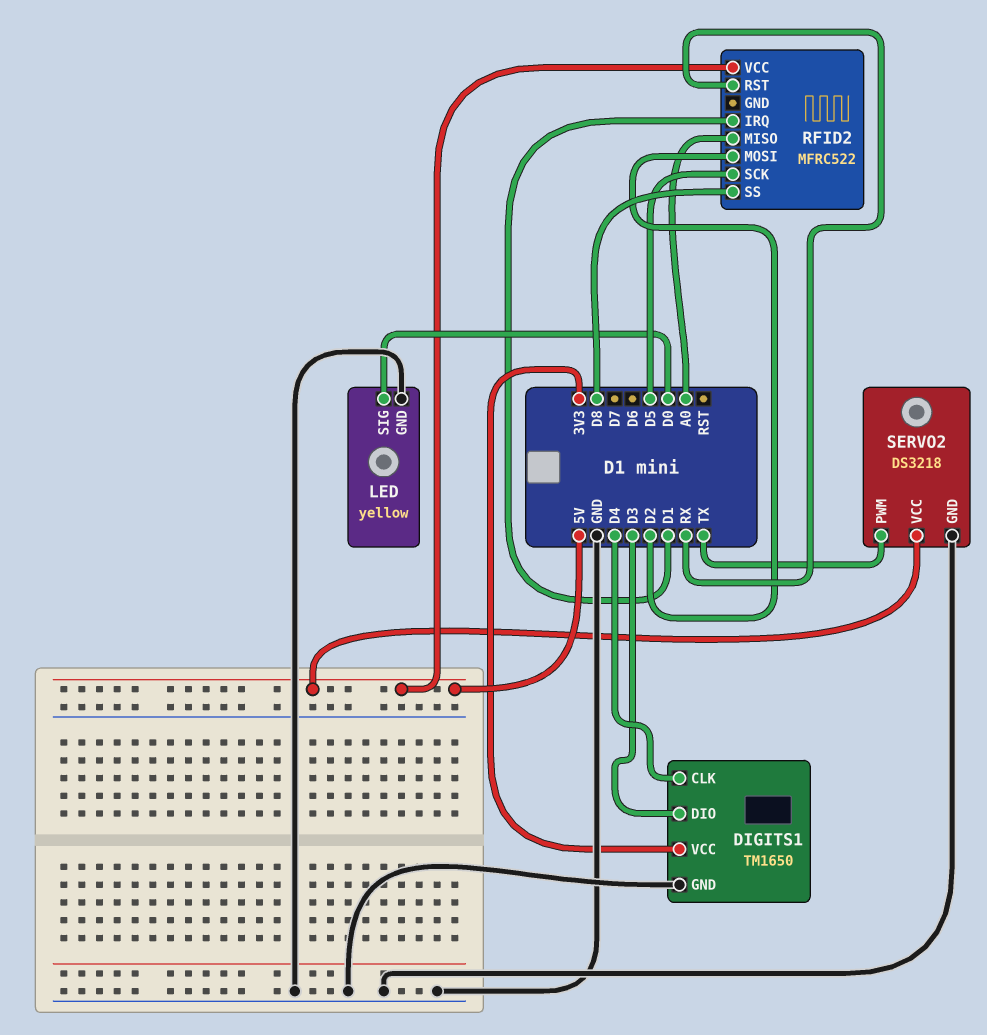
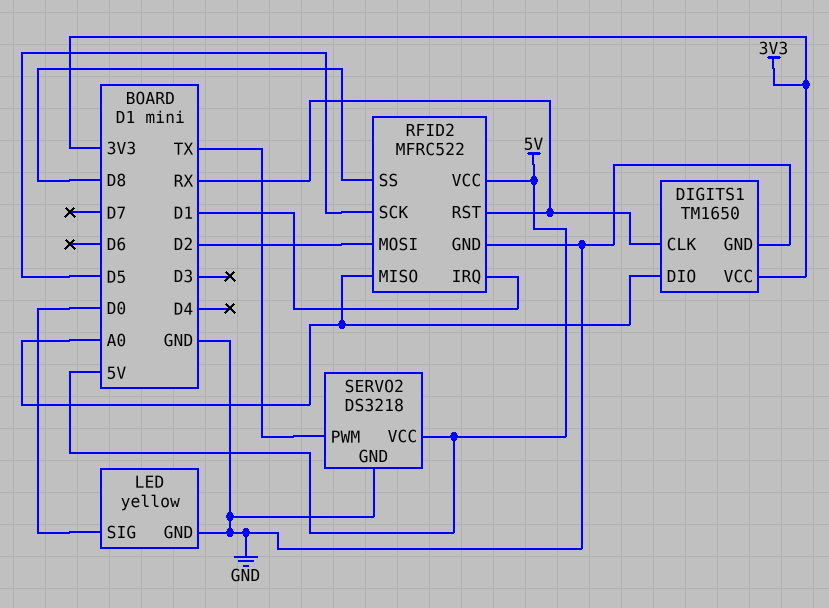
DIGITS1 pin CLK: D4 -> RX
DIGITS1 pin DIO: D3 -> A0
RFID2 pin GND: none -> GND

